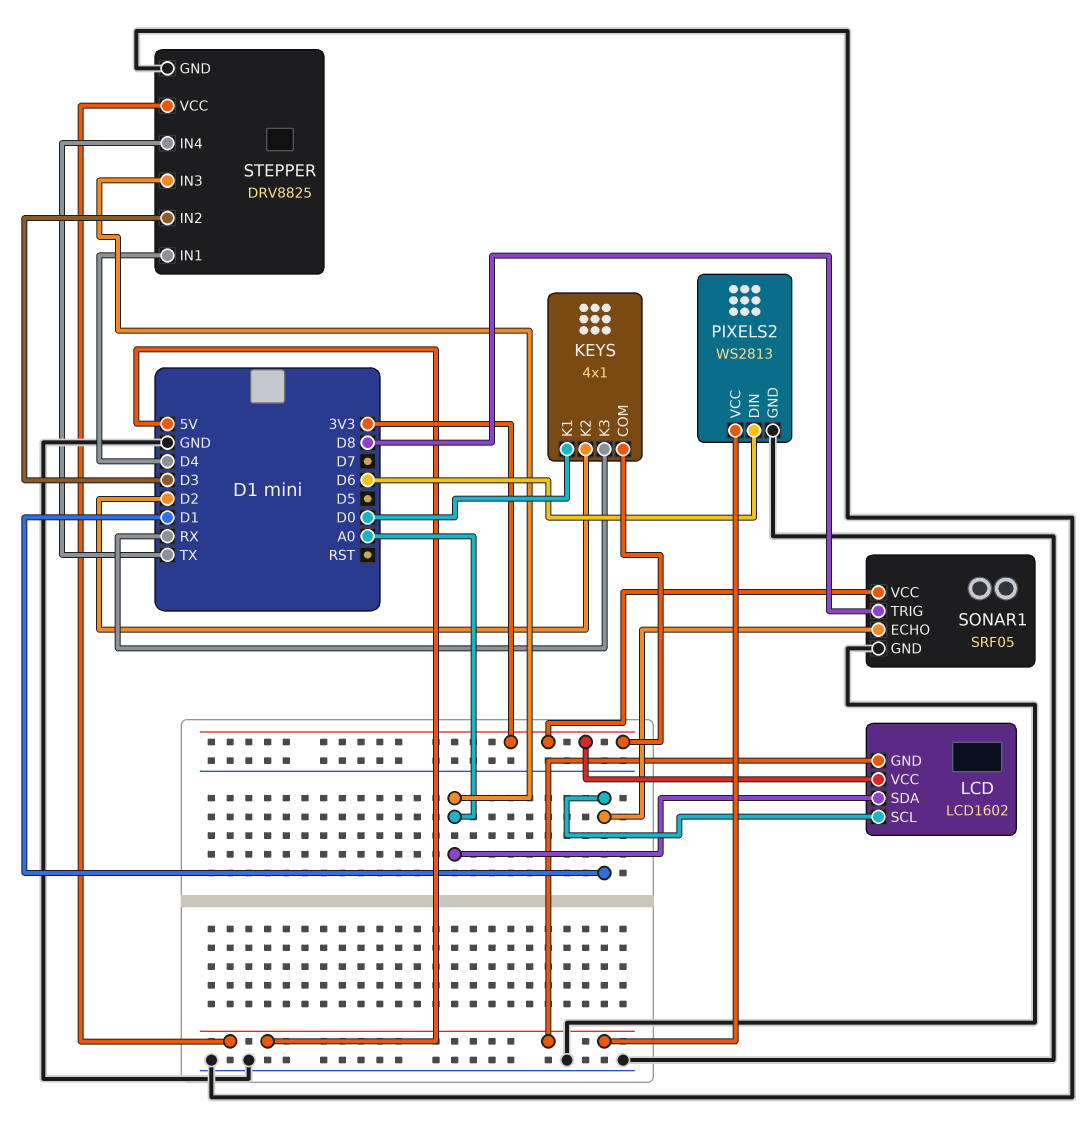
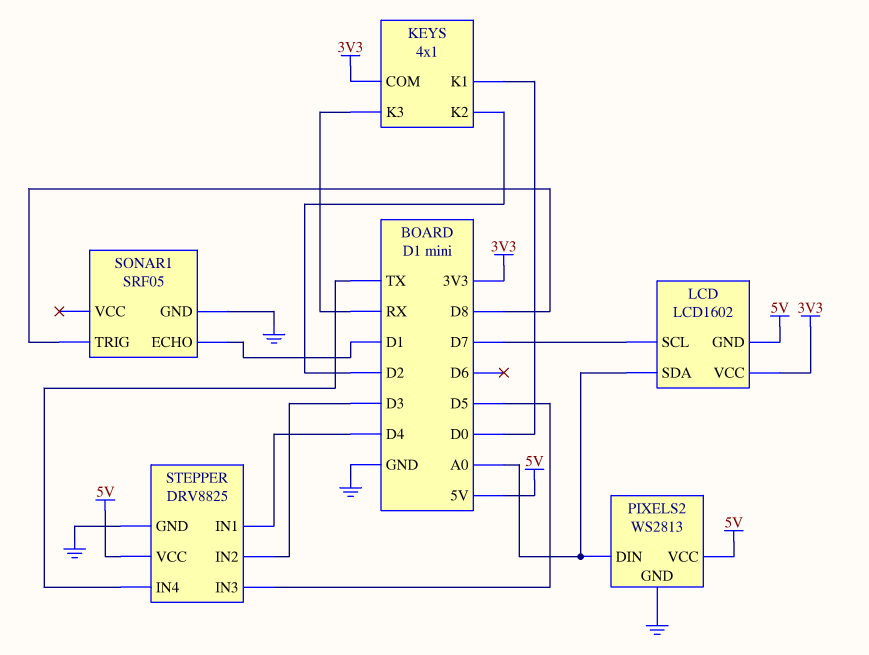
LCD pin SCL: D1 -> D7
PIXELS2 pin DIN: D6 -> A0
SONAR1 pin VCC: 3V3 -> none
STEPPER pin IN3: A0 -> D5

